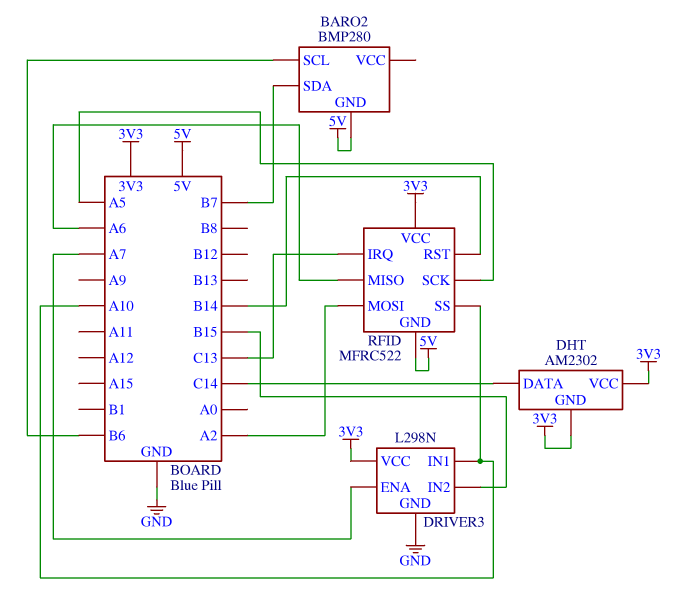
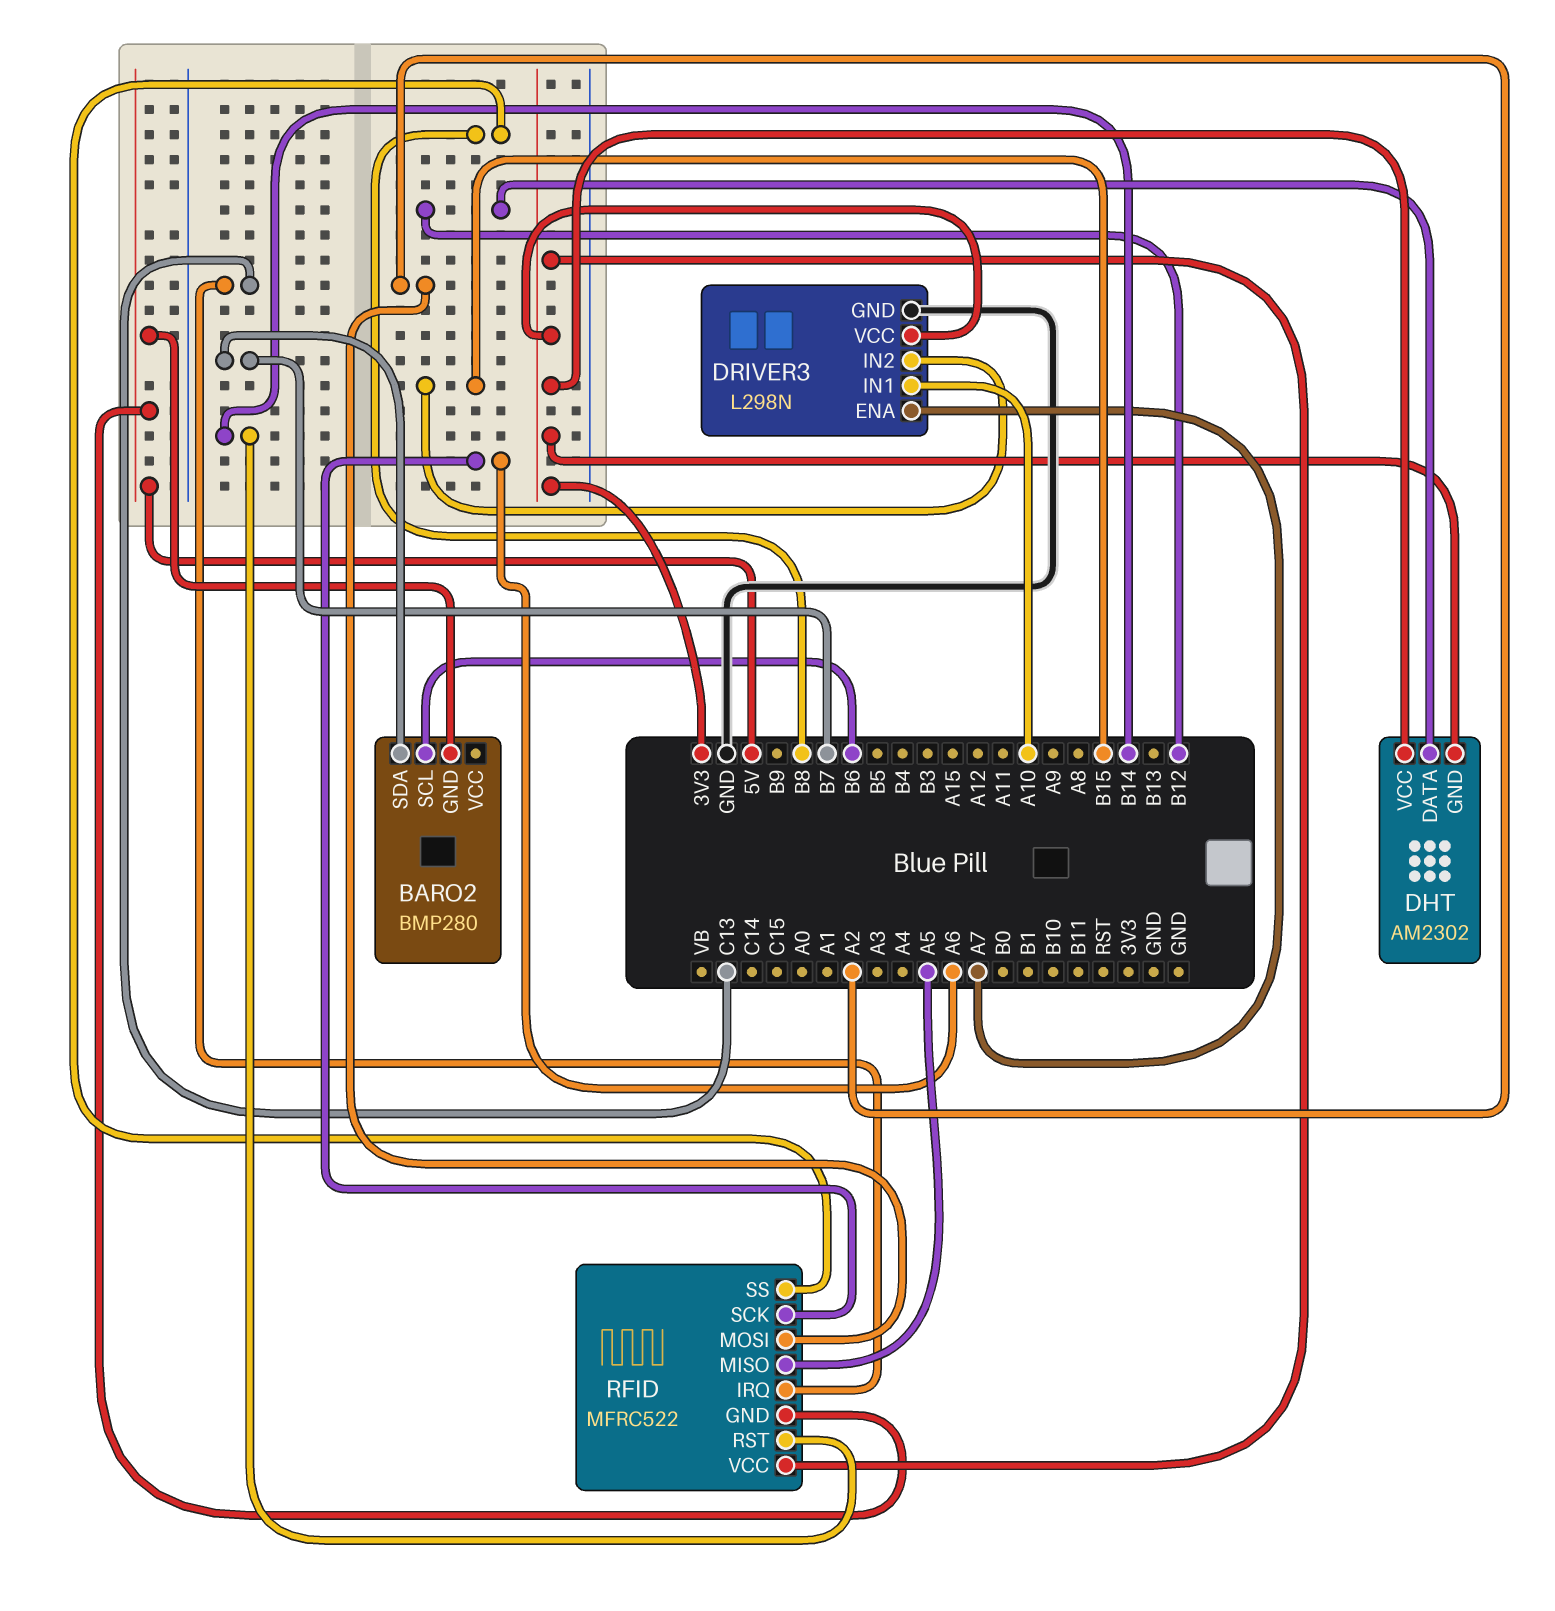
DHT pin DATA: C14 -> B12
RFID pin MISO: A6 -> A5
RFID pin SCK: A5 -> A6
RFID pin SS: A10 -> B8

